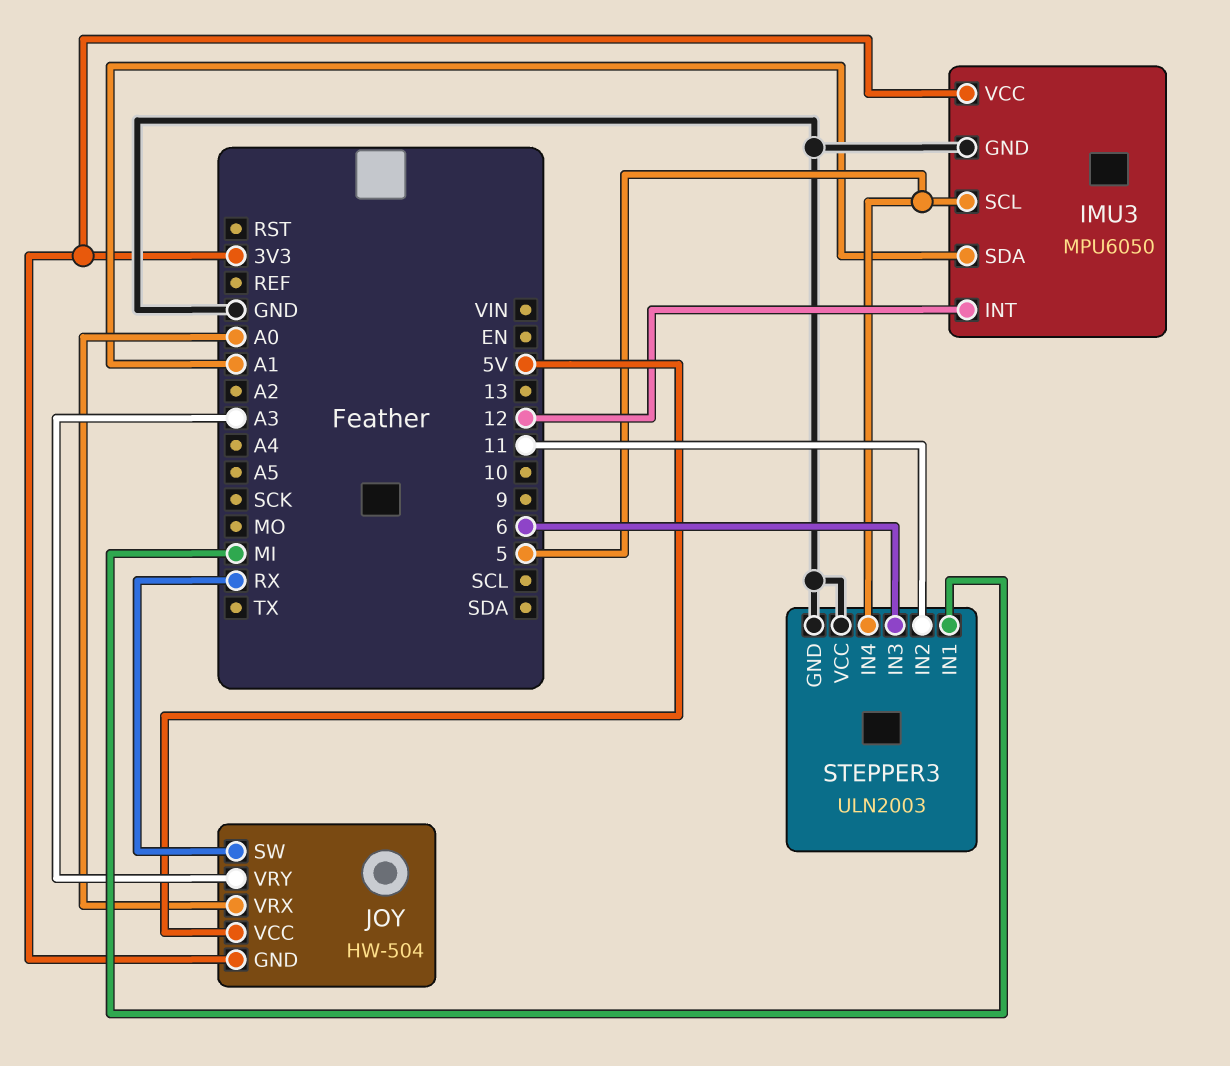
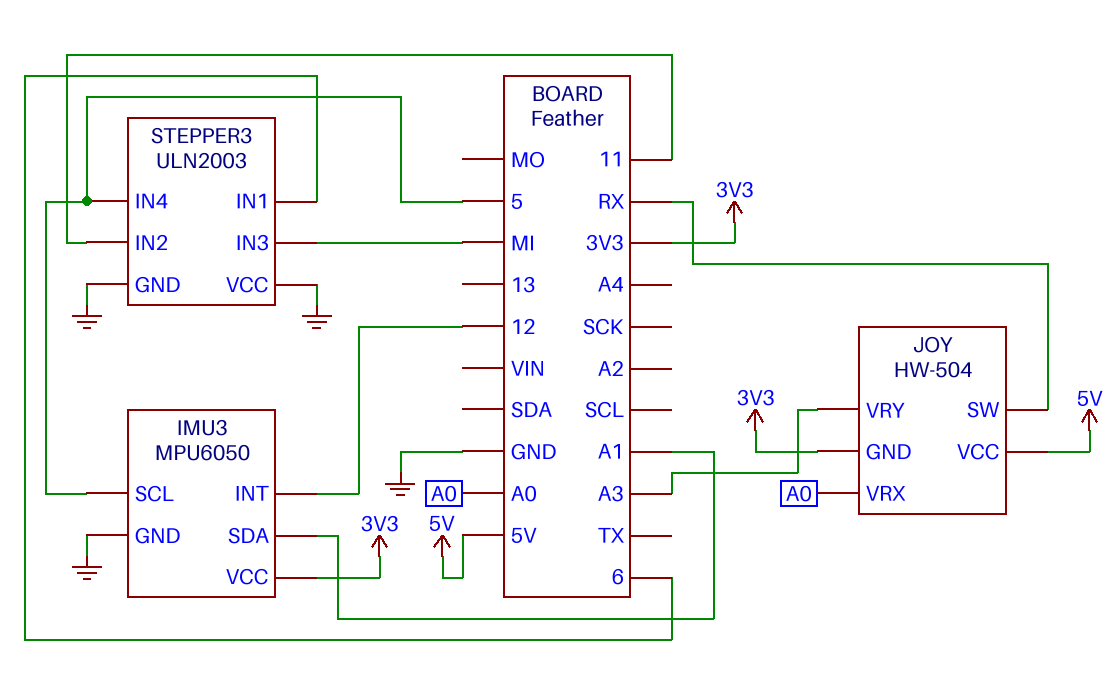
STEPPER3 pin IN1: MI -> 6
STEPPER3 pin IN3: 6 -> MI

